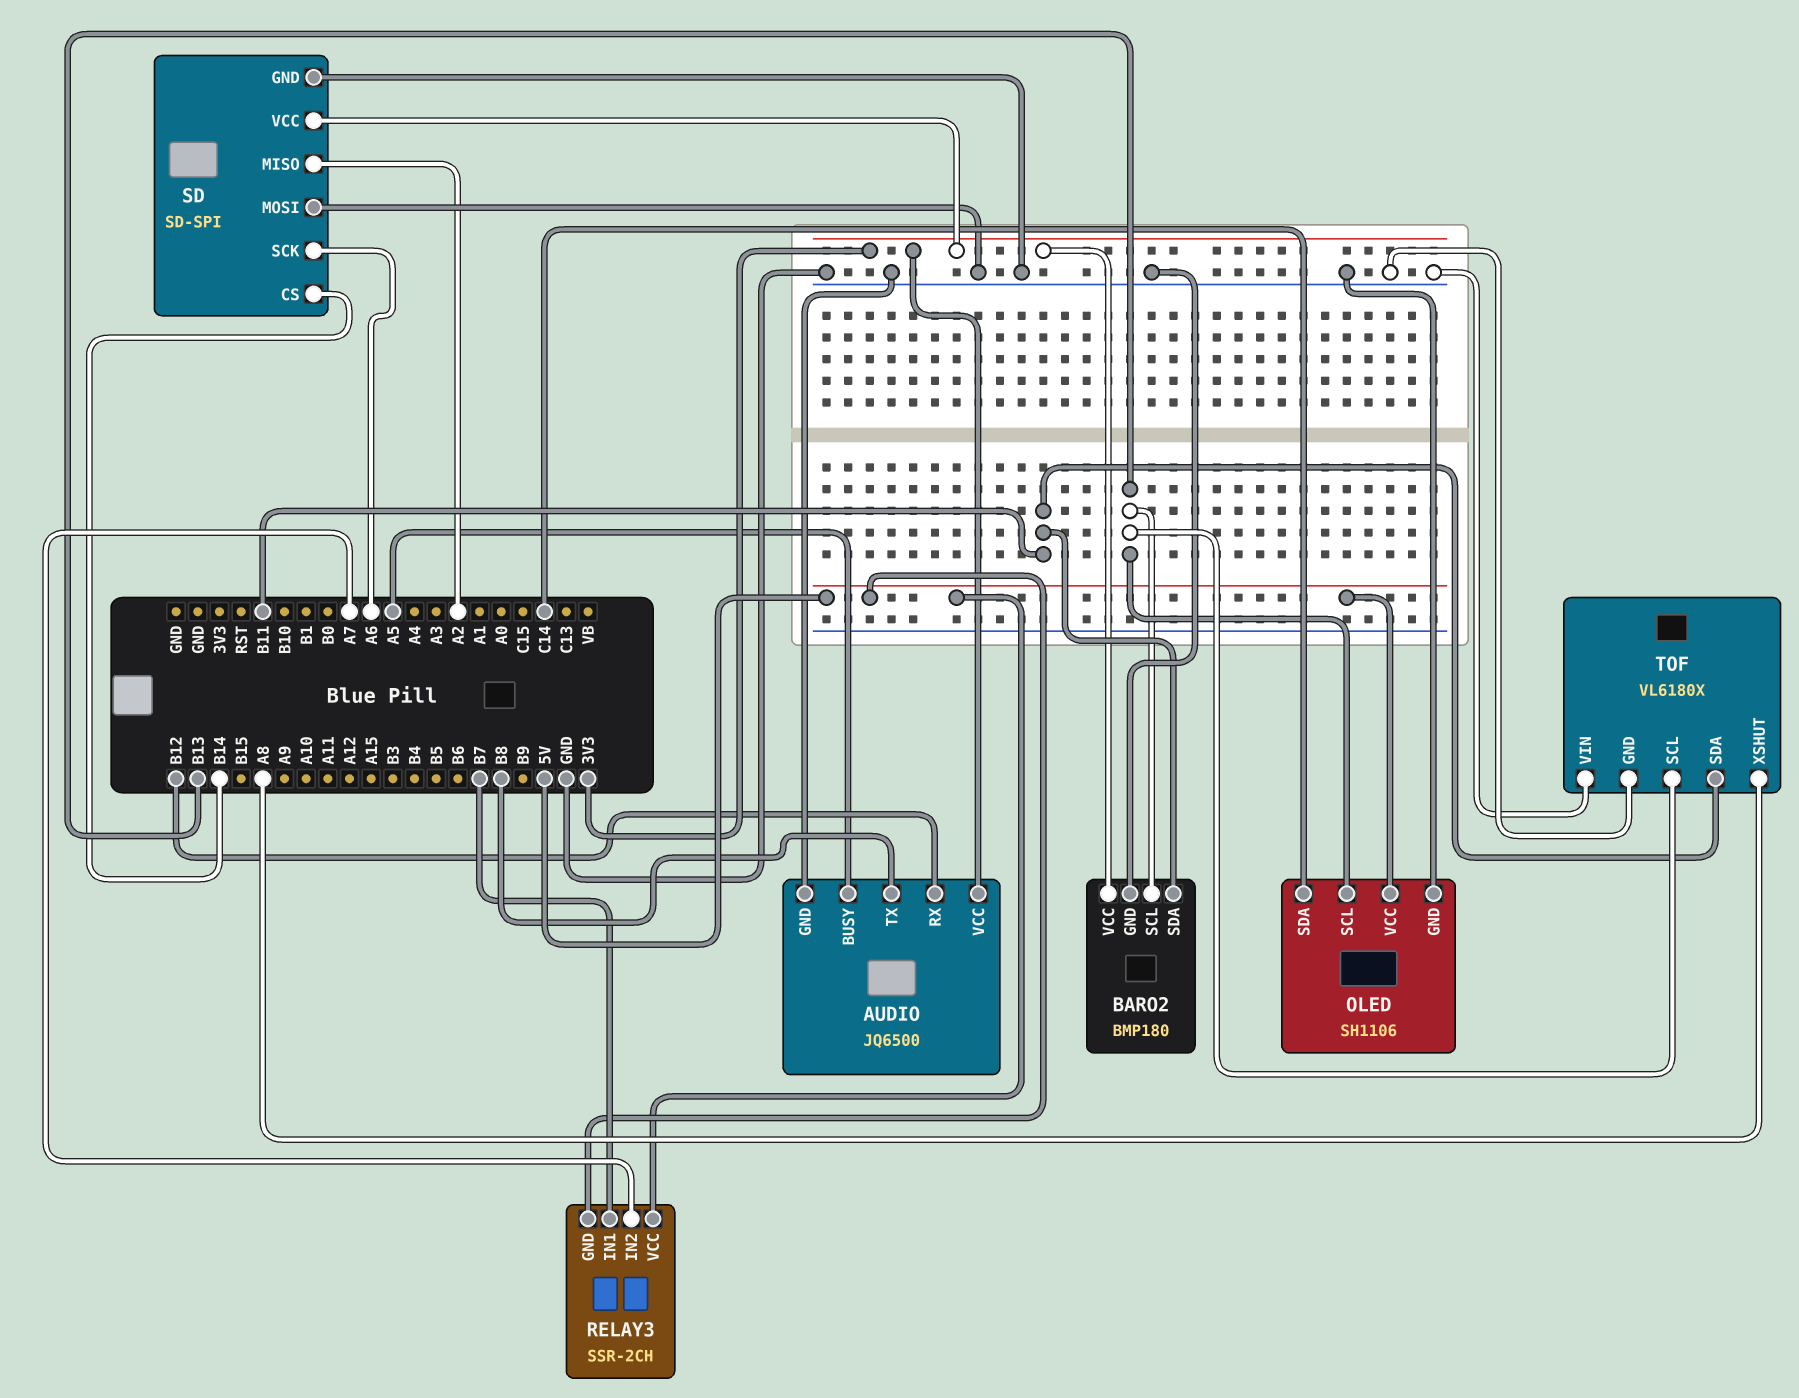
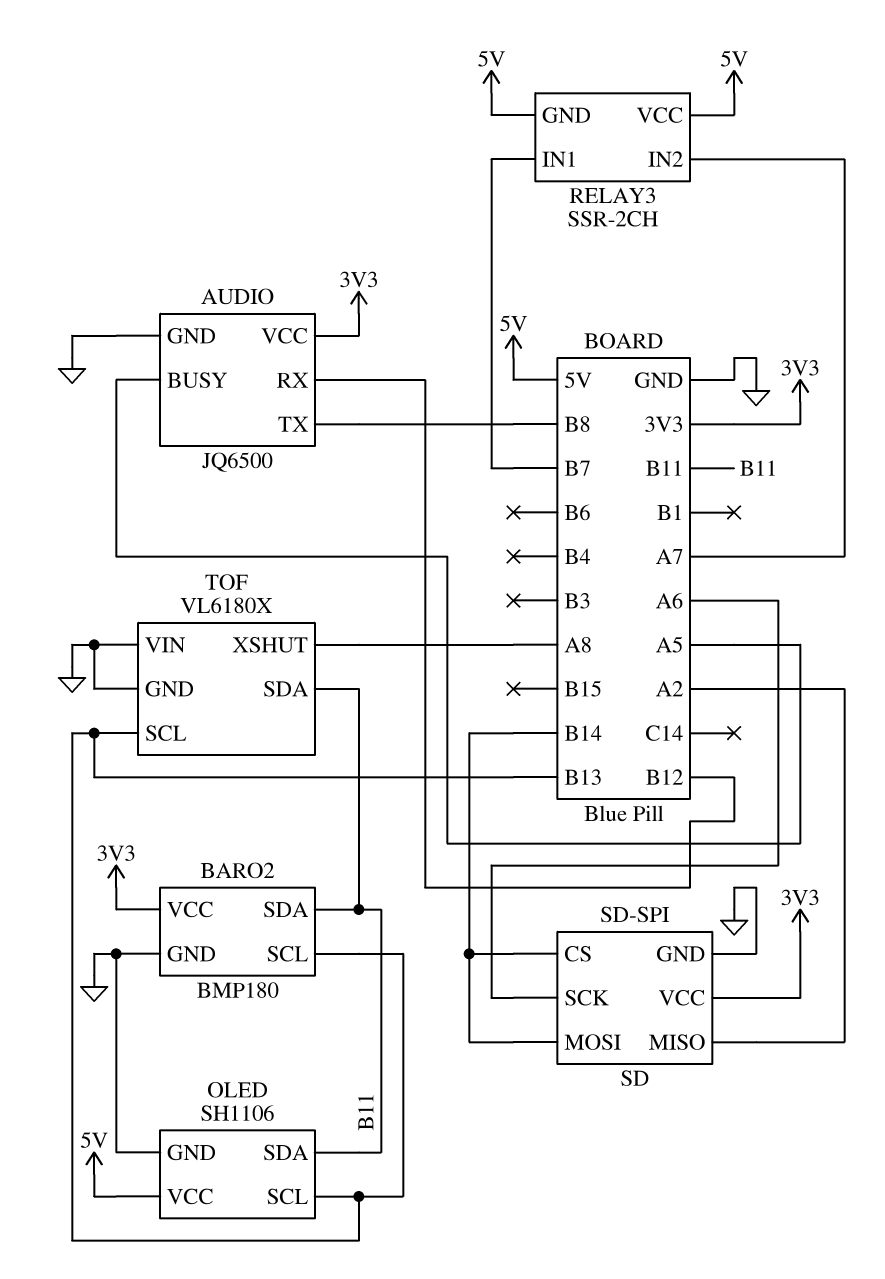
OLED pin SDA: C14 -> B11
SD pin MOSI: GND -> B14

